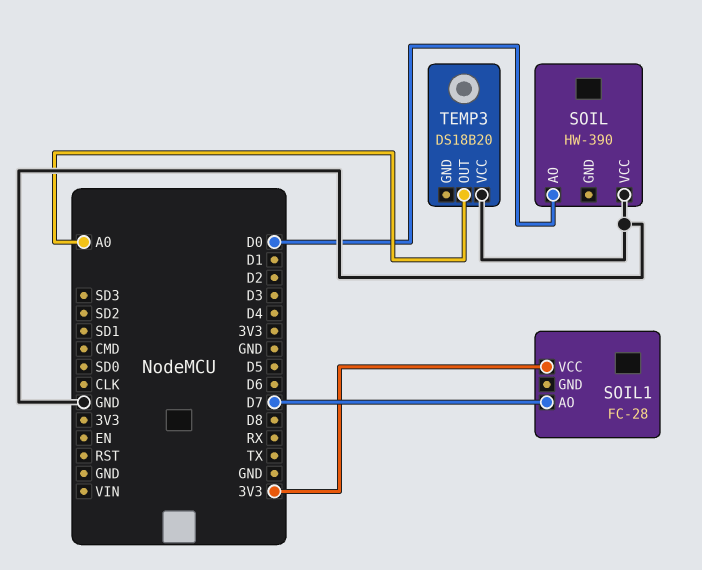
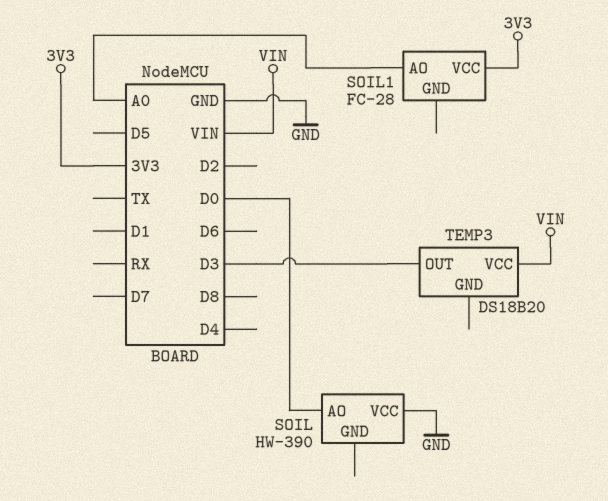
SOIL1 pin AO: D7 -> A0
TEMP3 pin OUT: A0 -> D3
TEMP3 pin VCC: GND -> VIN

